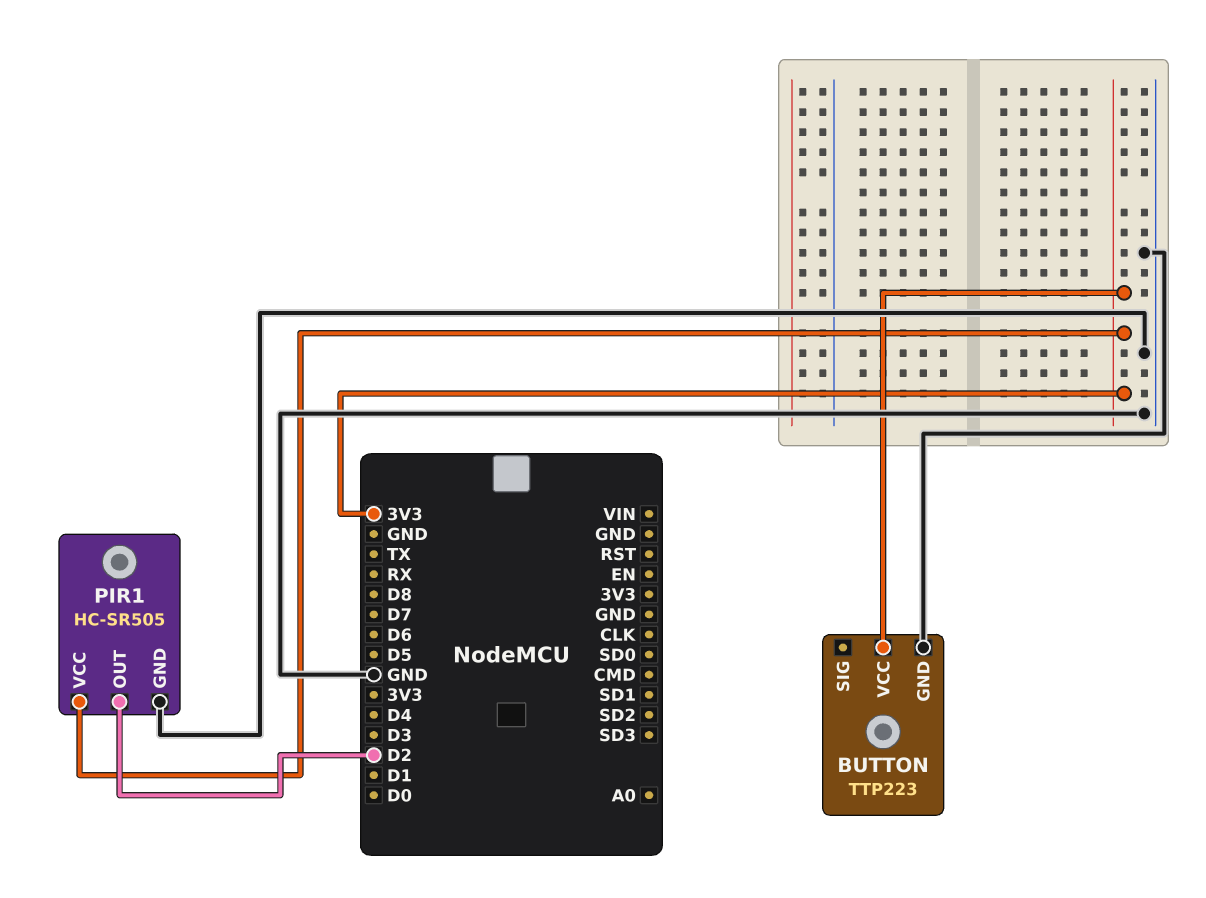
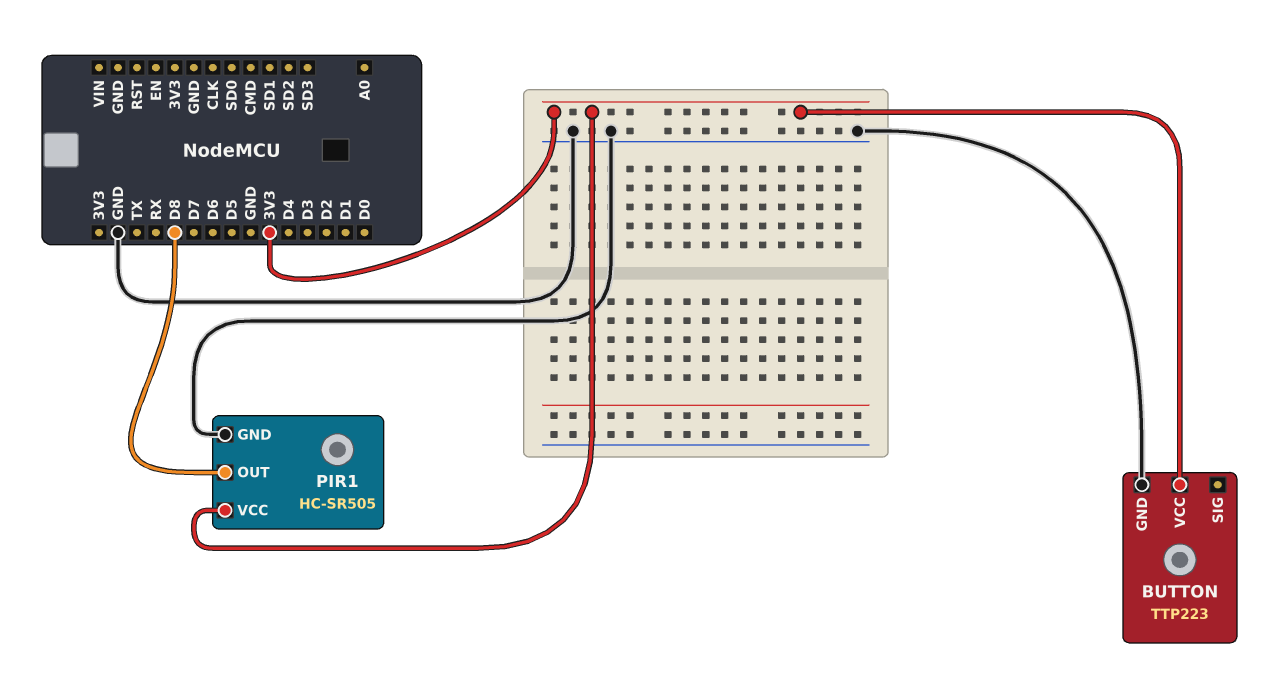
PIR1 pin OUT: D2 -> D8

